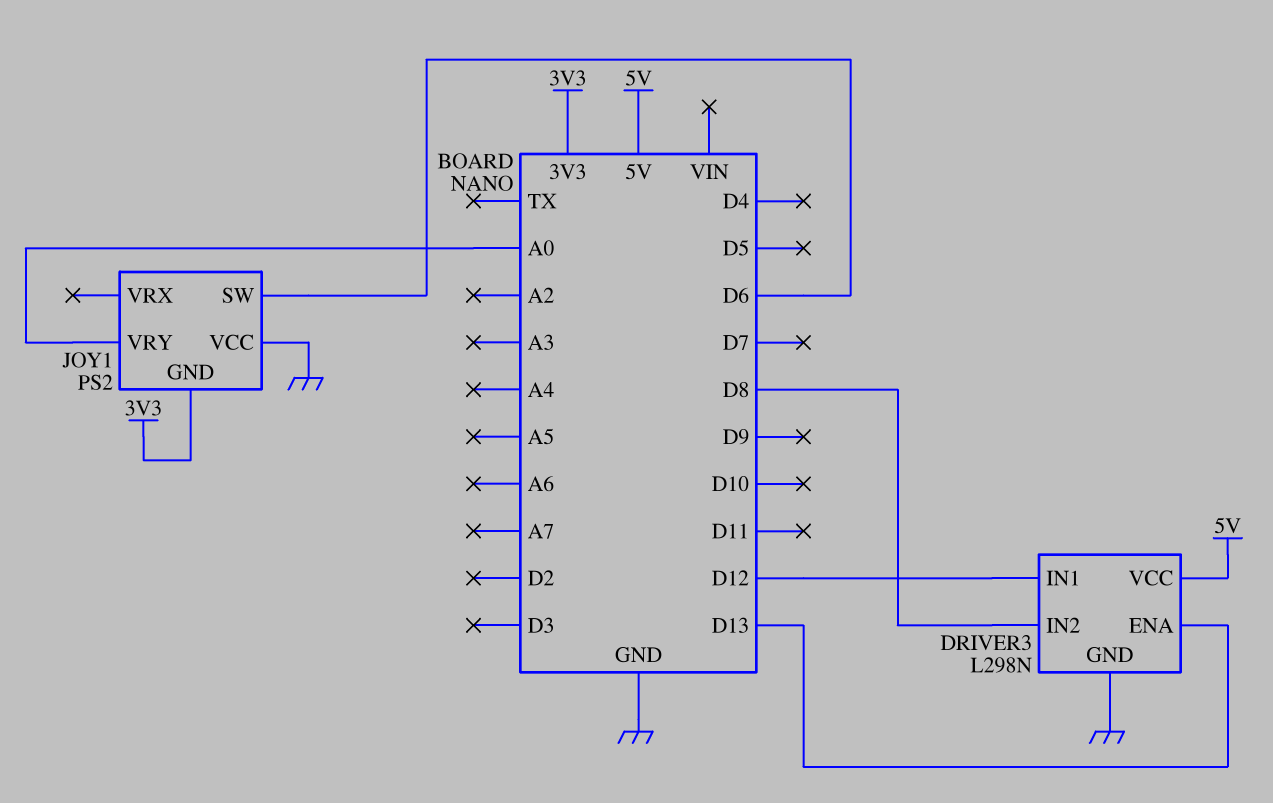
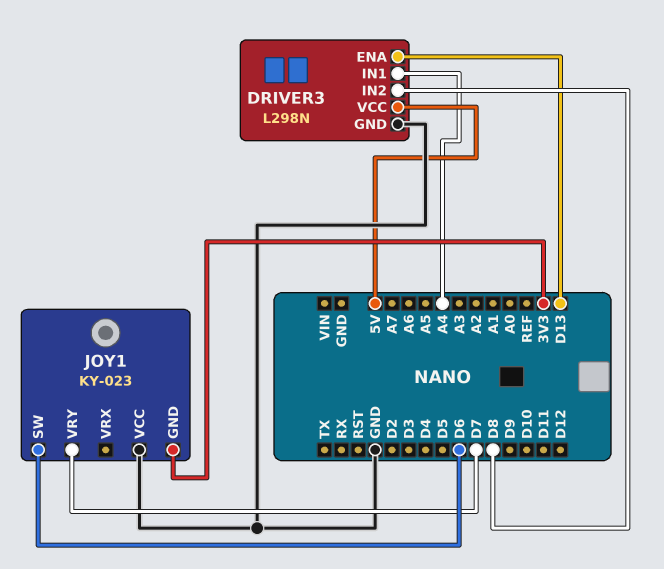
DRIVER3 pin IN1: D12 -> A4
JOY1: PS2 -> KY-023
JOY1 pin VRY: A0 -> D7

